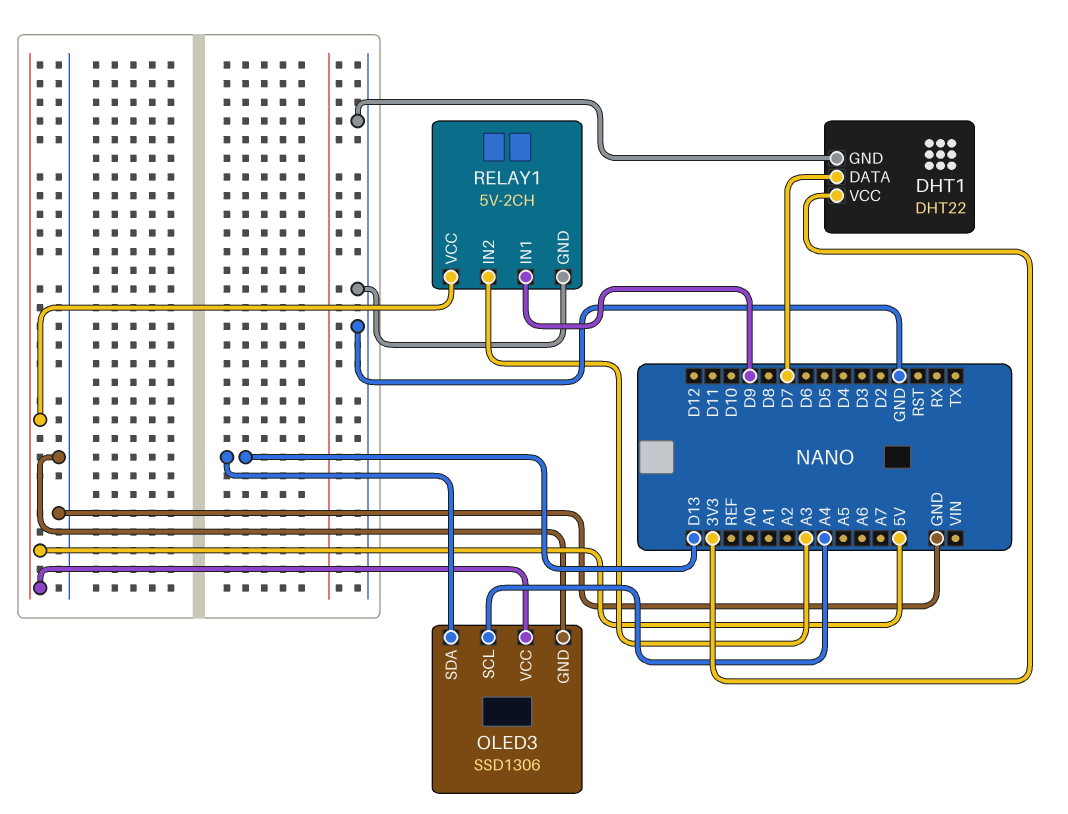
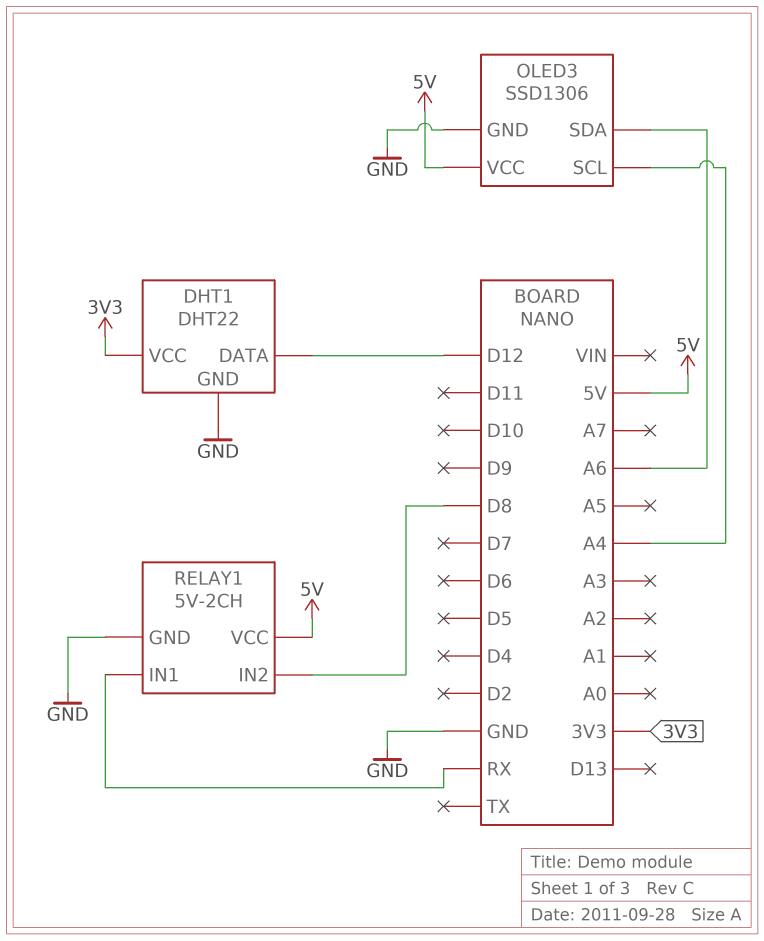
DHT1 pin DATA: D7 -> D12
OLED3 pin SDA: D13 -> A6
RELAY1 pin IN1: D9 -> RX
RELAY1 pin IN2: A3 -> D8

